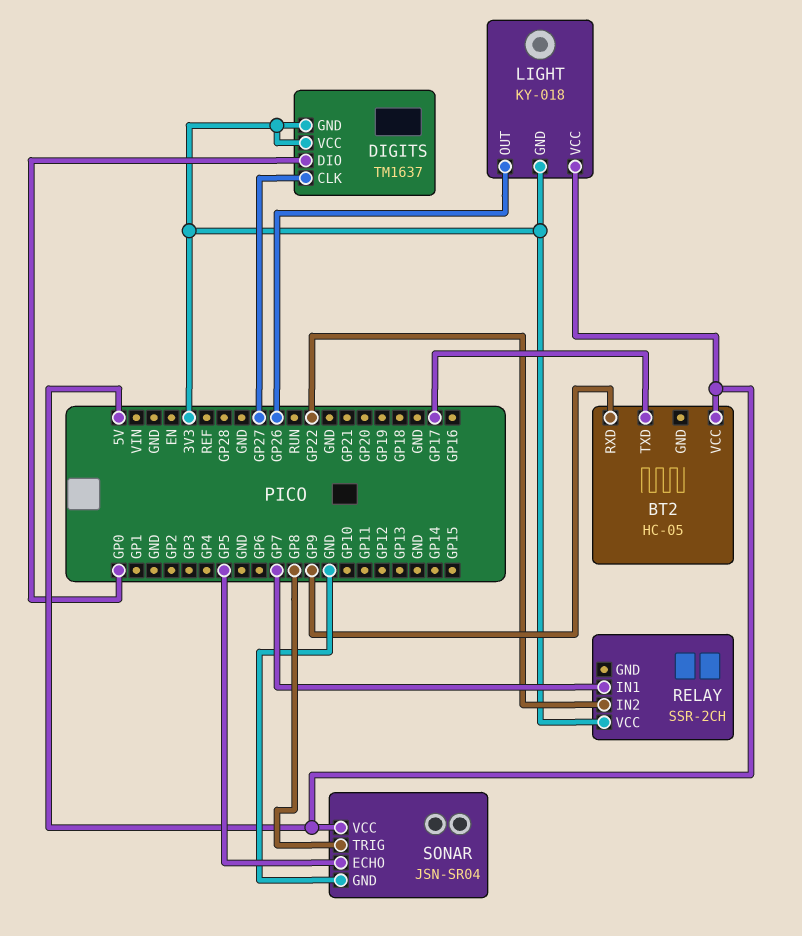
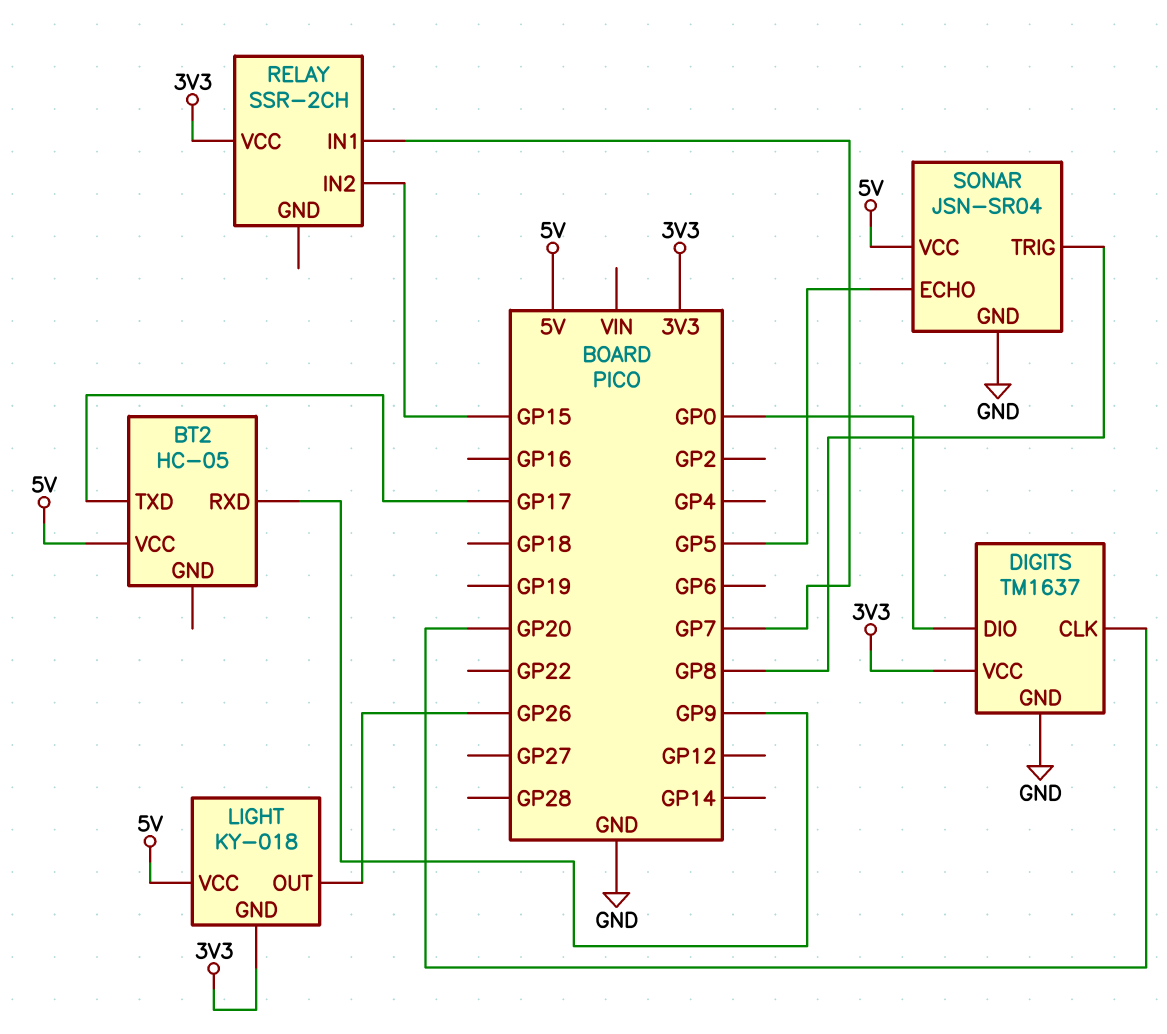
DIGITS pin CLK: GP27 -> GP20
DIGITS pin GND: 3V3 -> GND
RELAY pin IN2: GP22 -> GP15

